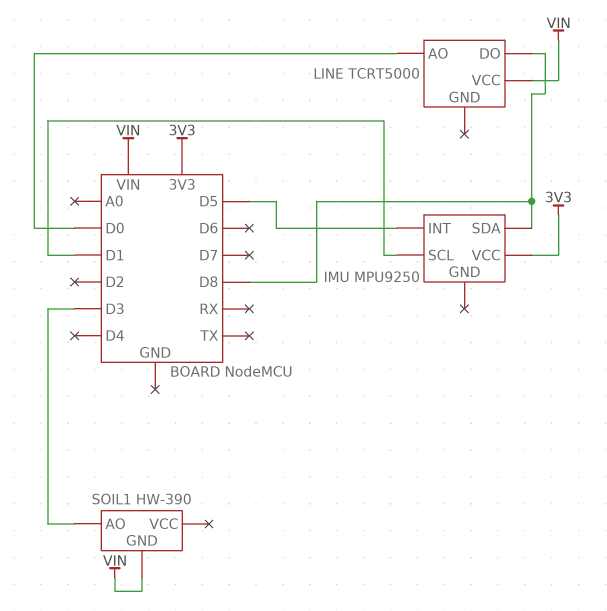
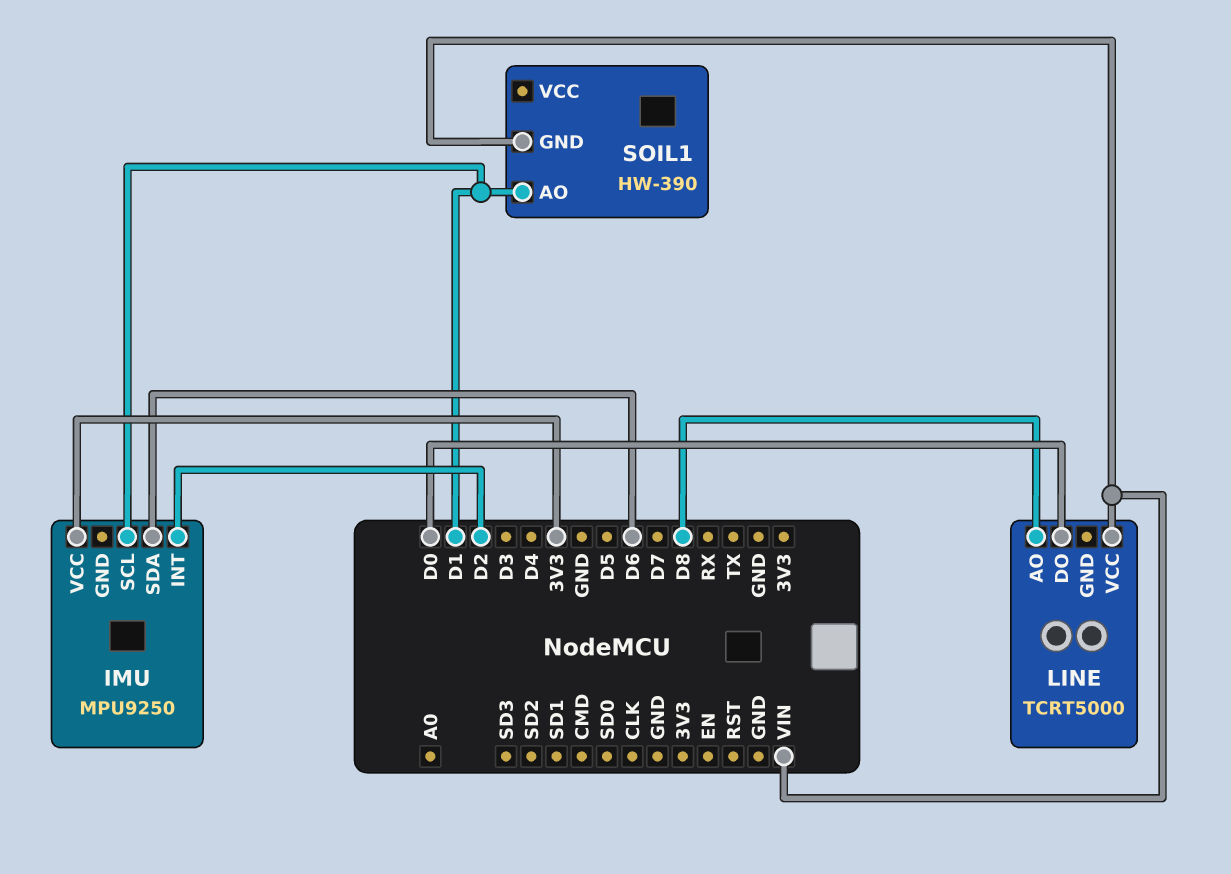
IMU pin INT: D5 -> D2
IMU pin SDA: D8 -> D6
LINE pin AO: D0 -> D8
LINE pin DO: D8 -> D0
SOIL1 pin AO: D3 -> D1

